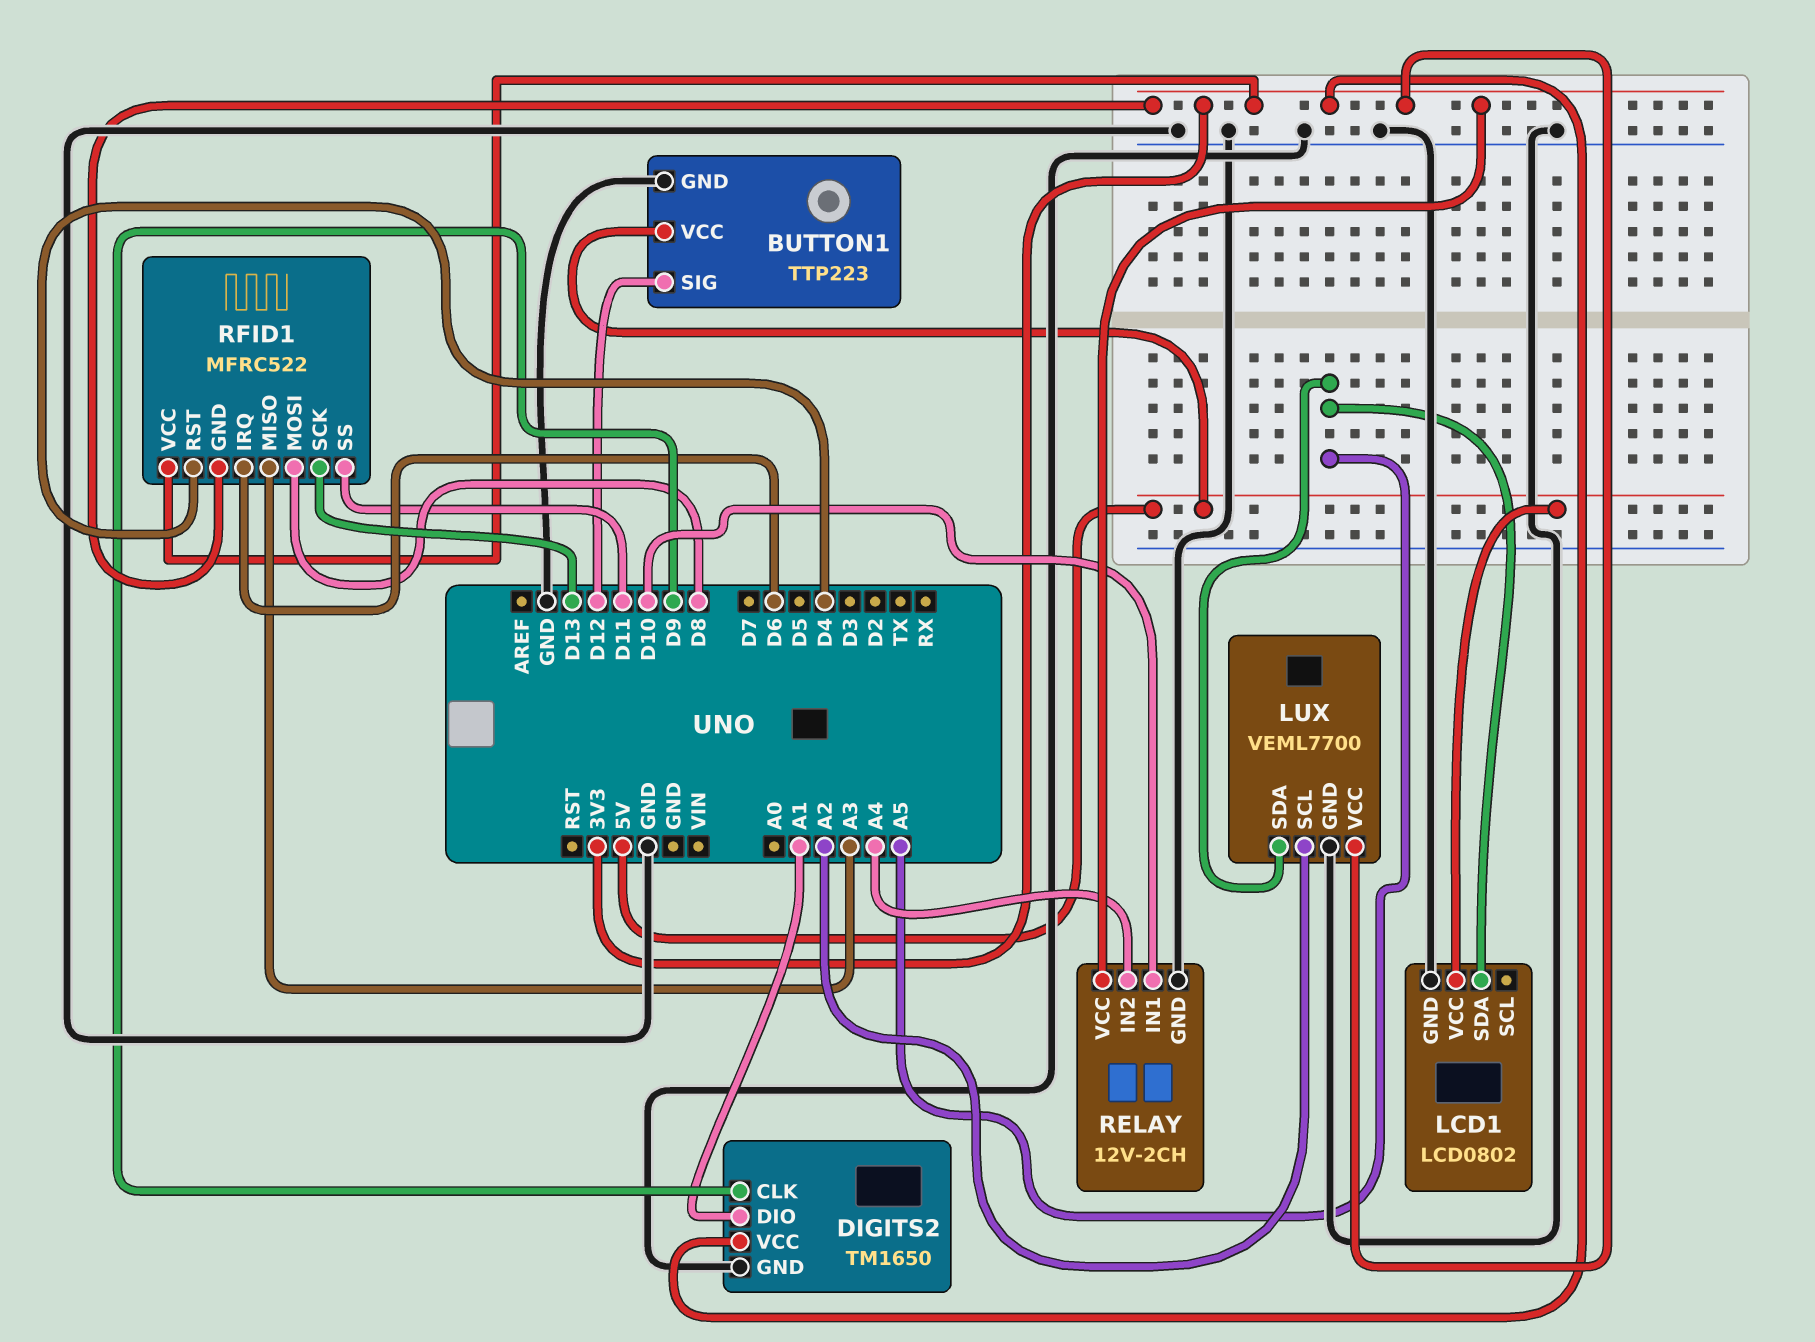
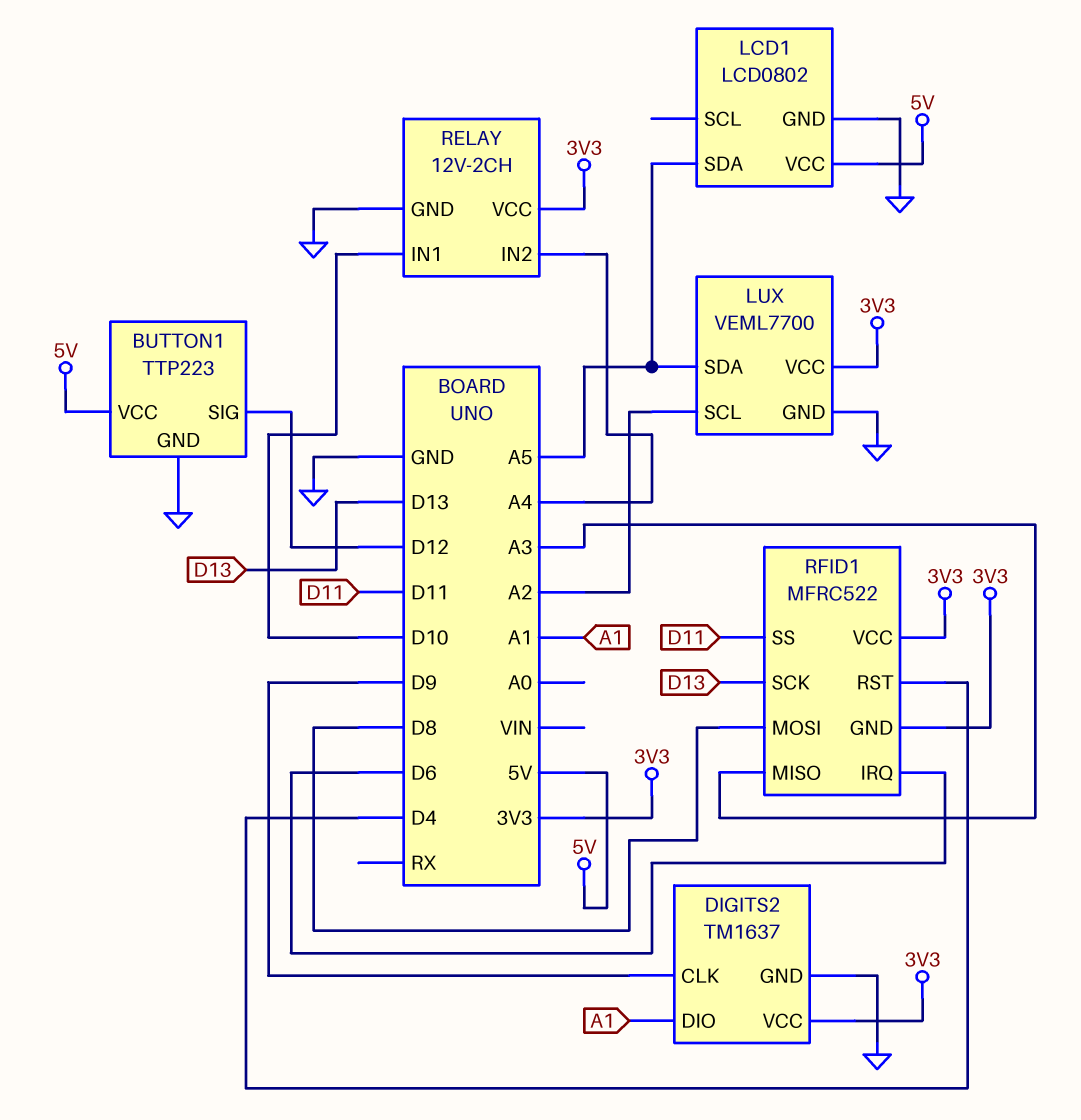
DIGITS2: TM1650 -> TM1637

